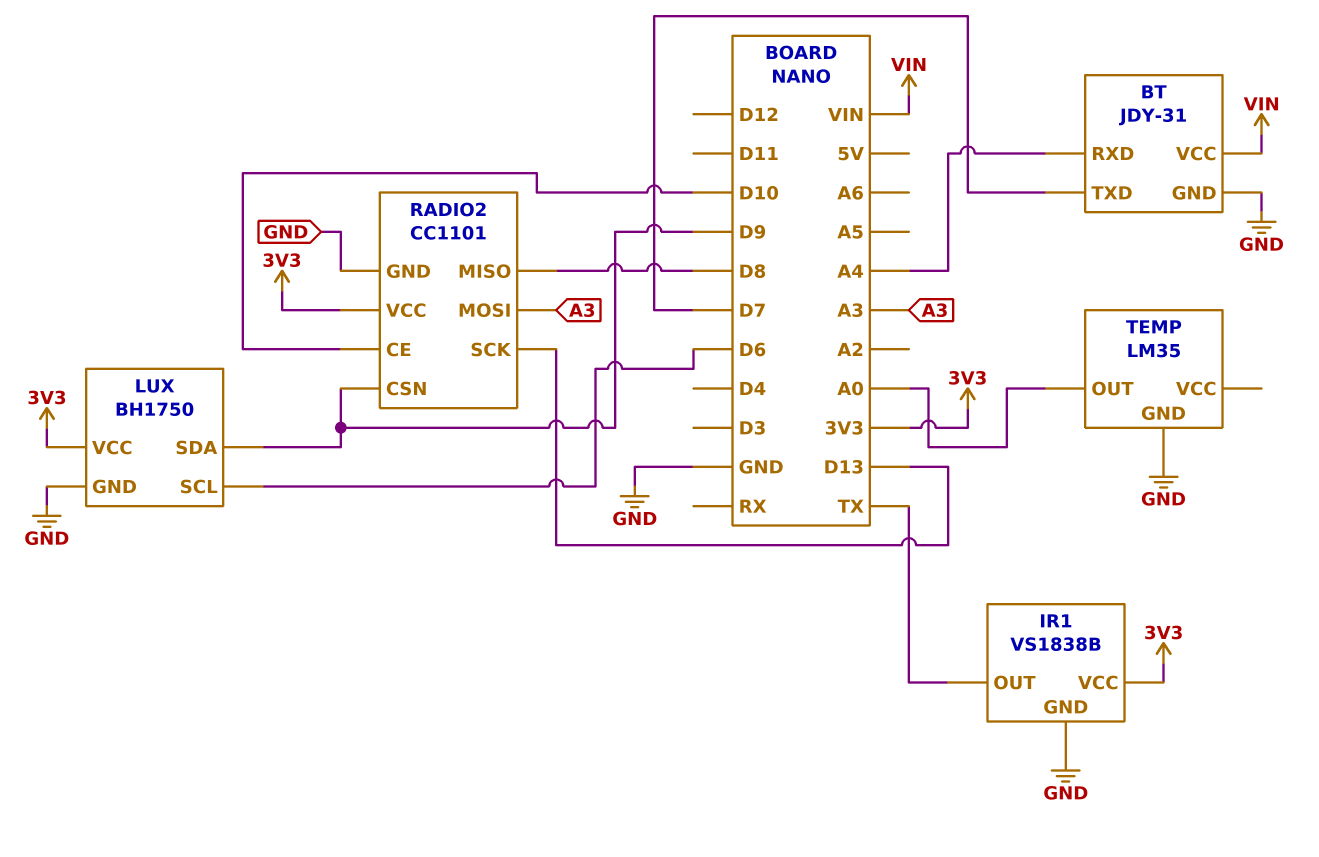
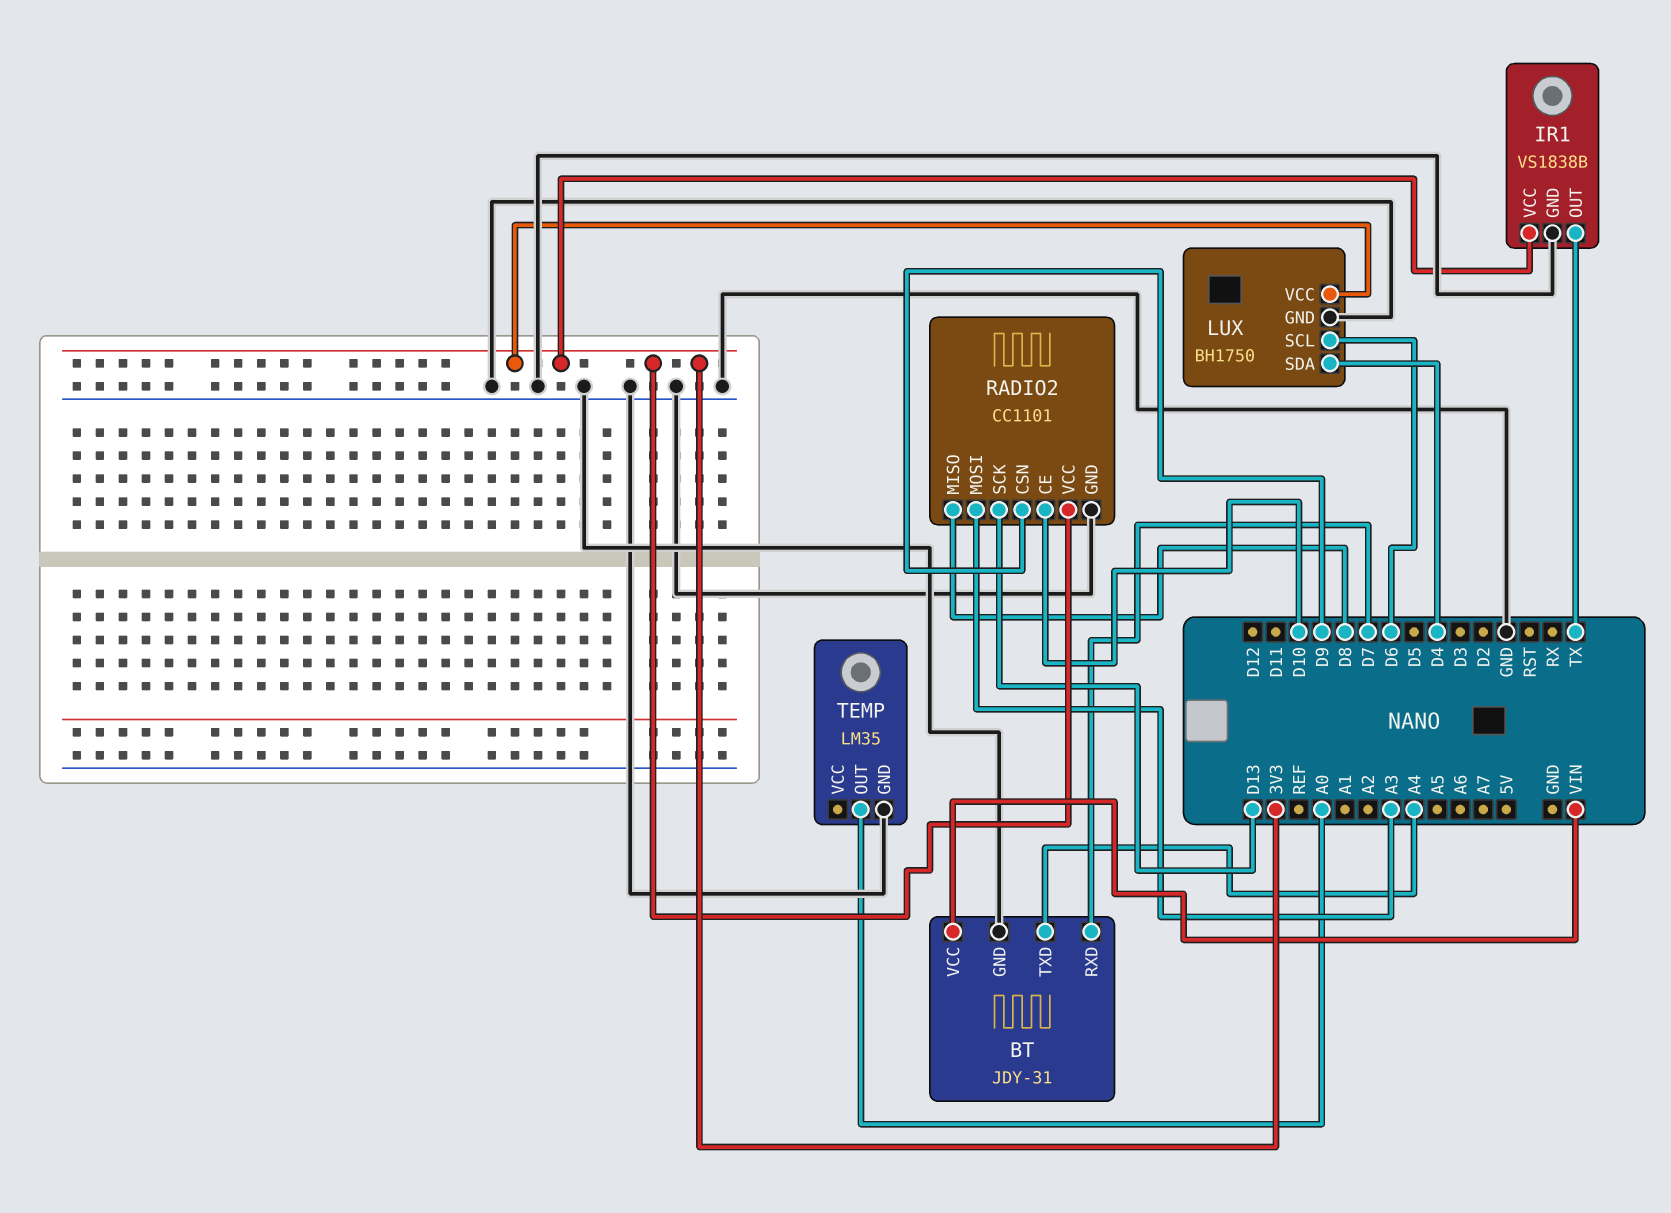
BT pin RXD: A4 -> D7
BT pin TXD: D7 -> A4
LUX pin SDA: D9 -> D4

